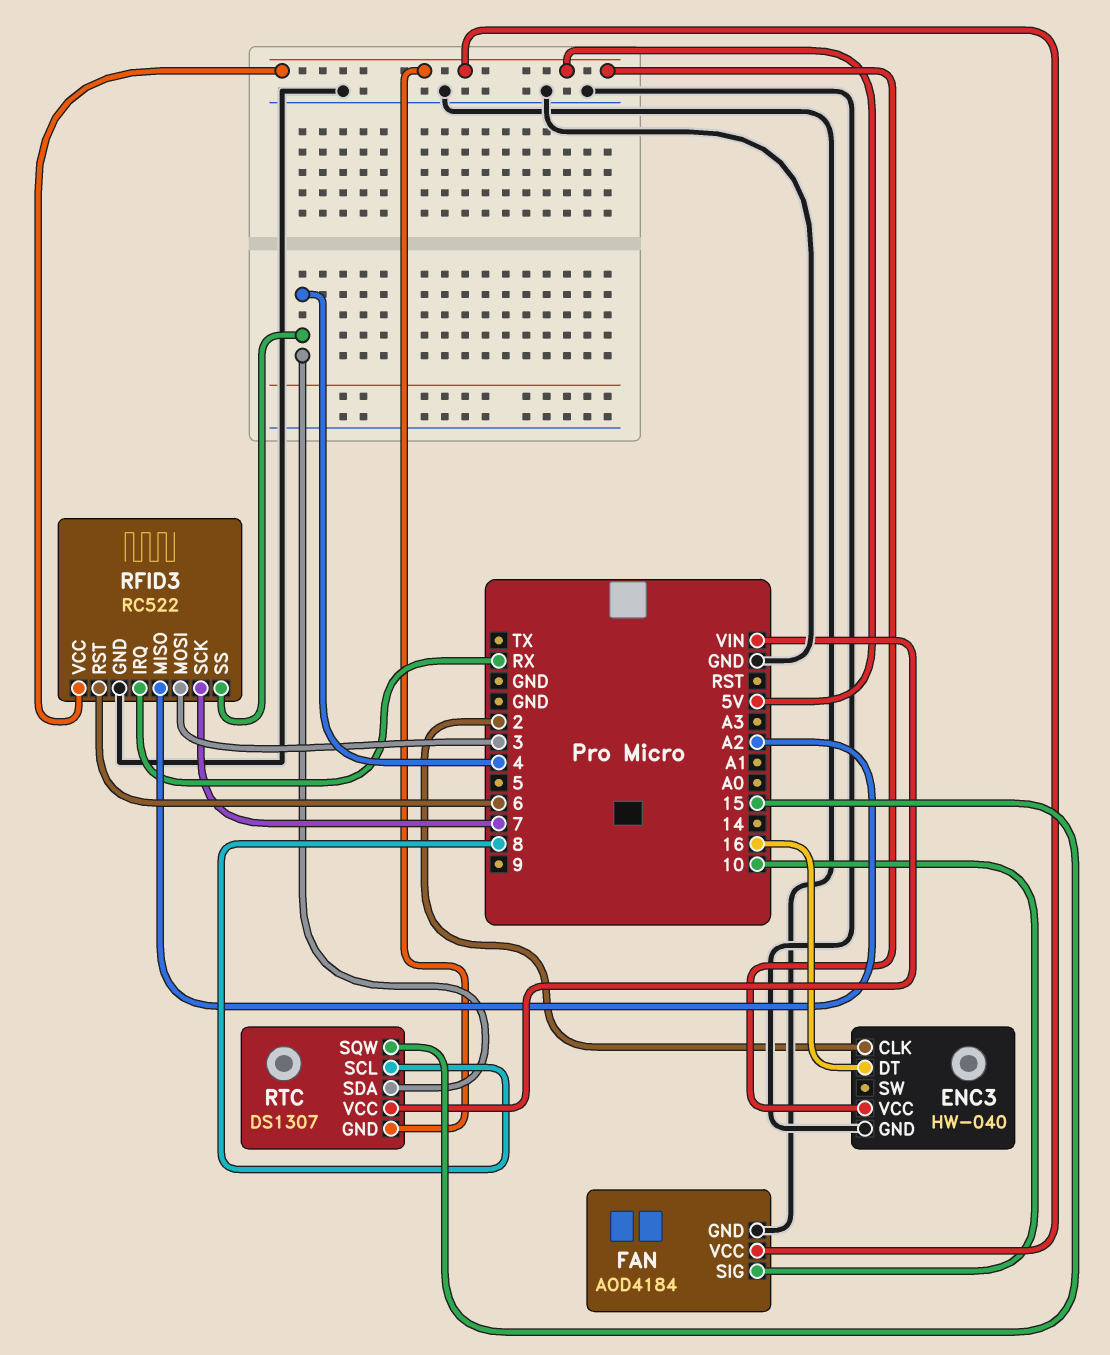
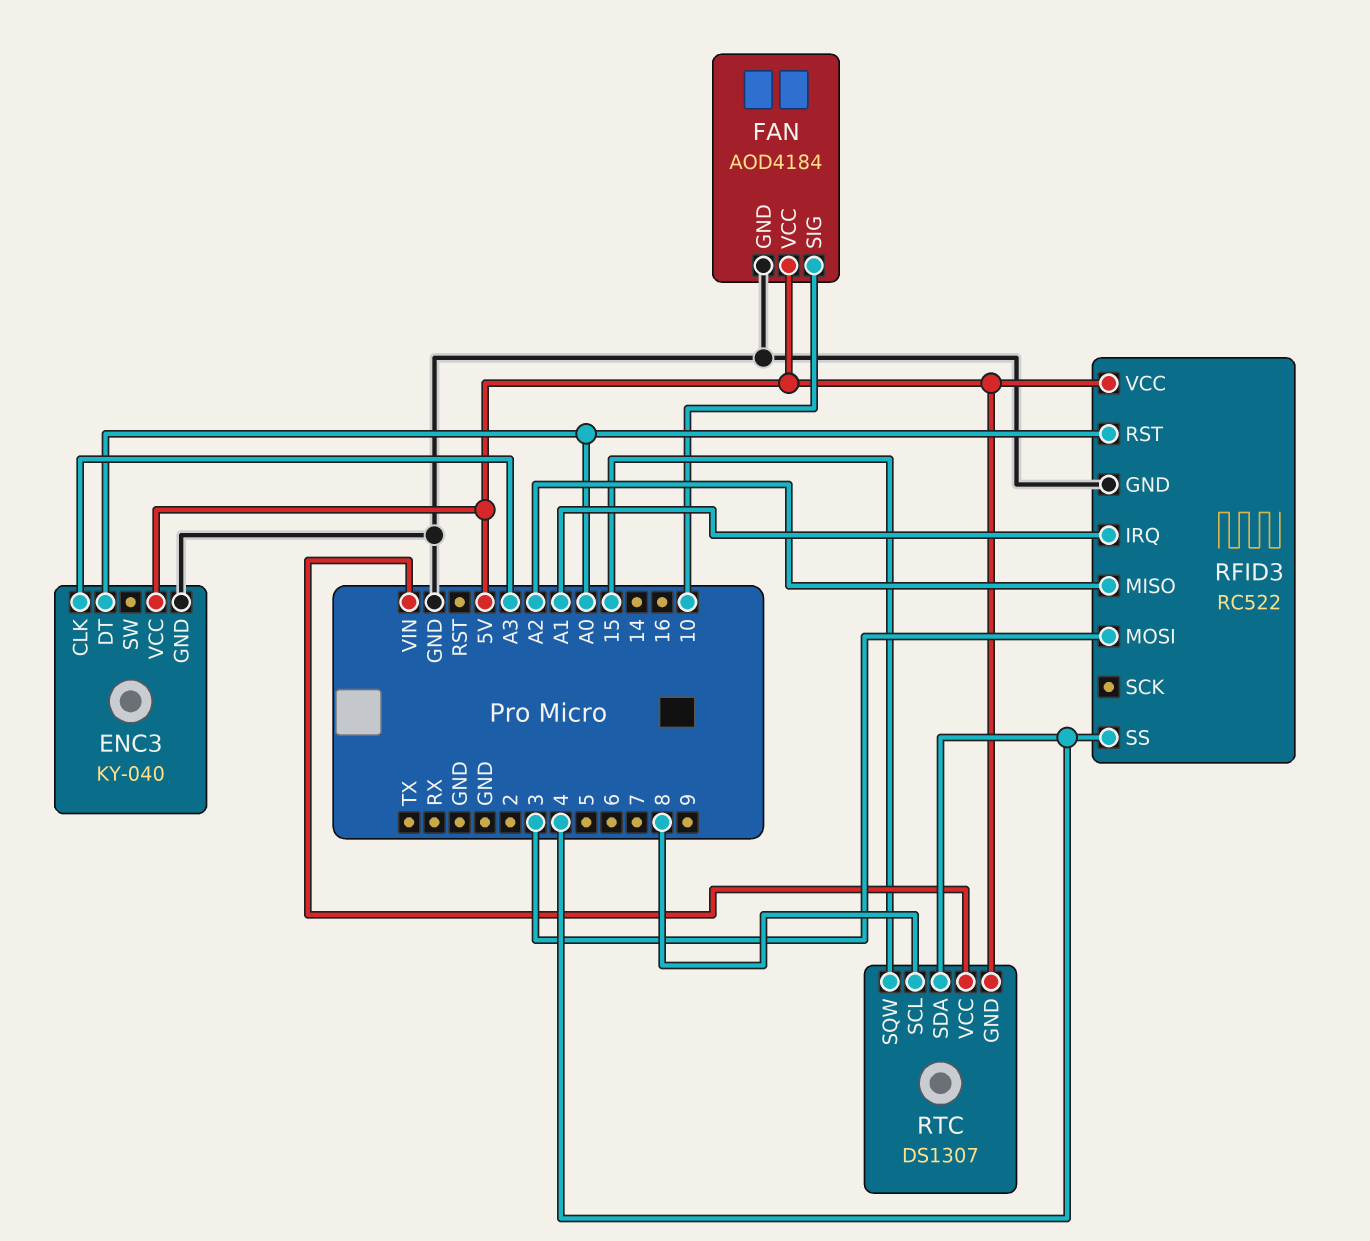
ENC3: HW-040 -> KY-040
ENC3 pin CLK: 2 -> A3
ENC3 pin DT: 16 -> A0
RFID3 pin IRQ: RX -> A1
RFID3 pin RST: 6 -> A0
RFID3 pin SCK: 7 -> none

